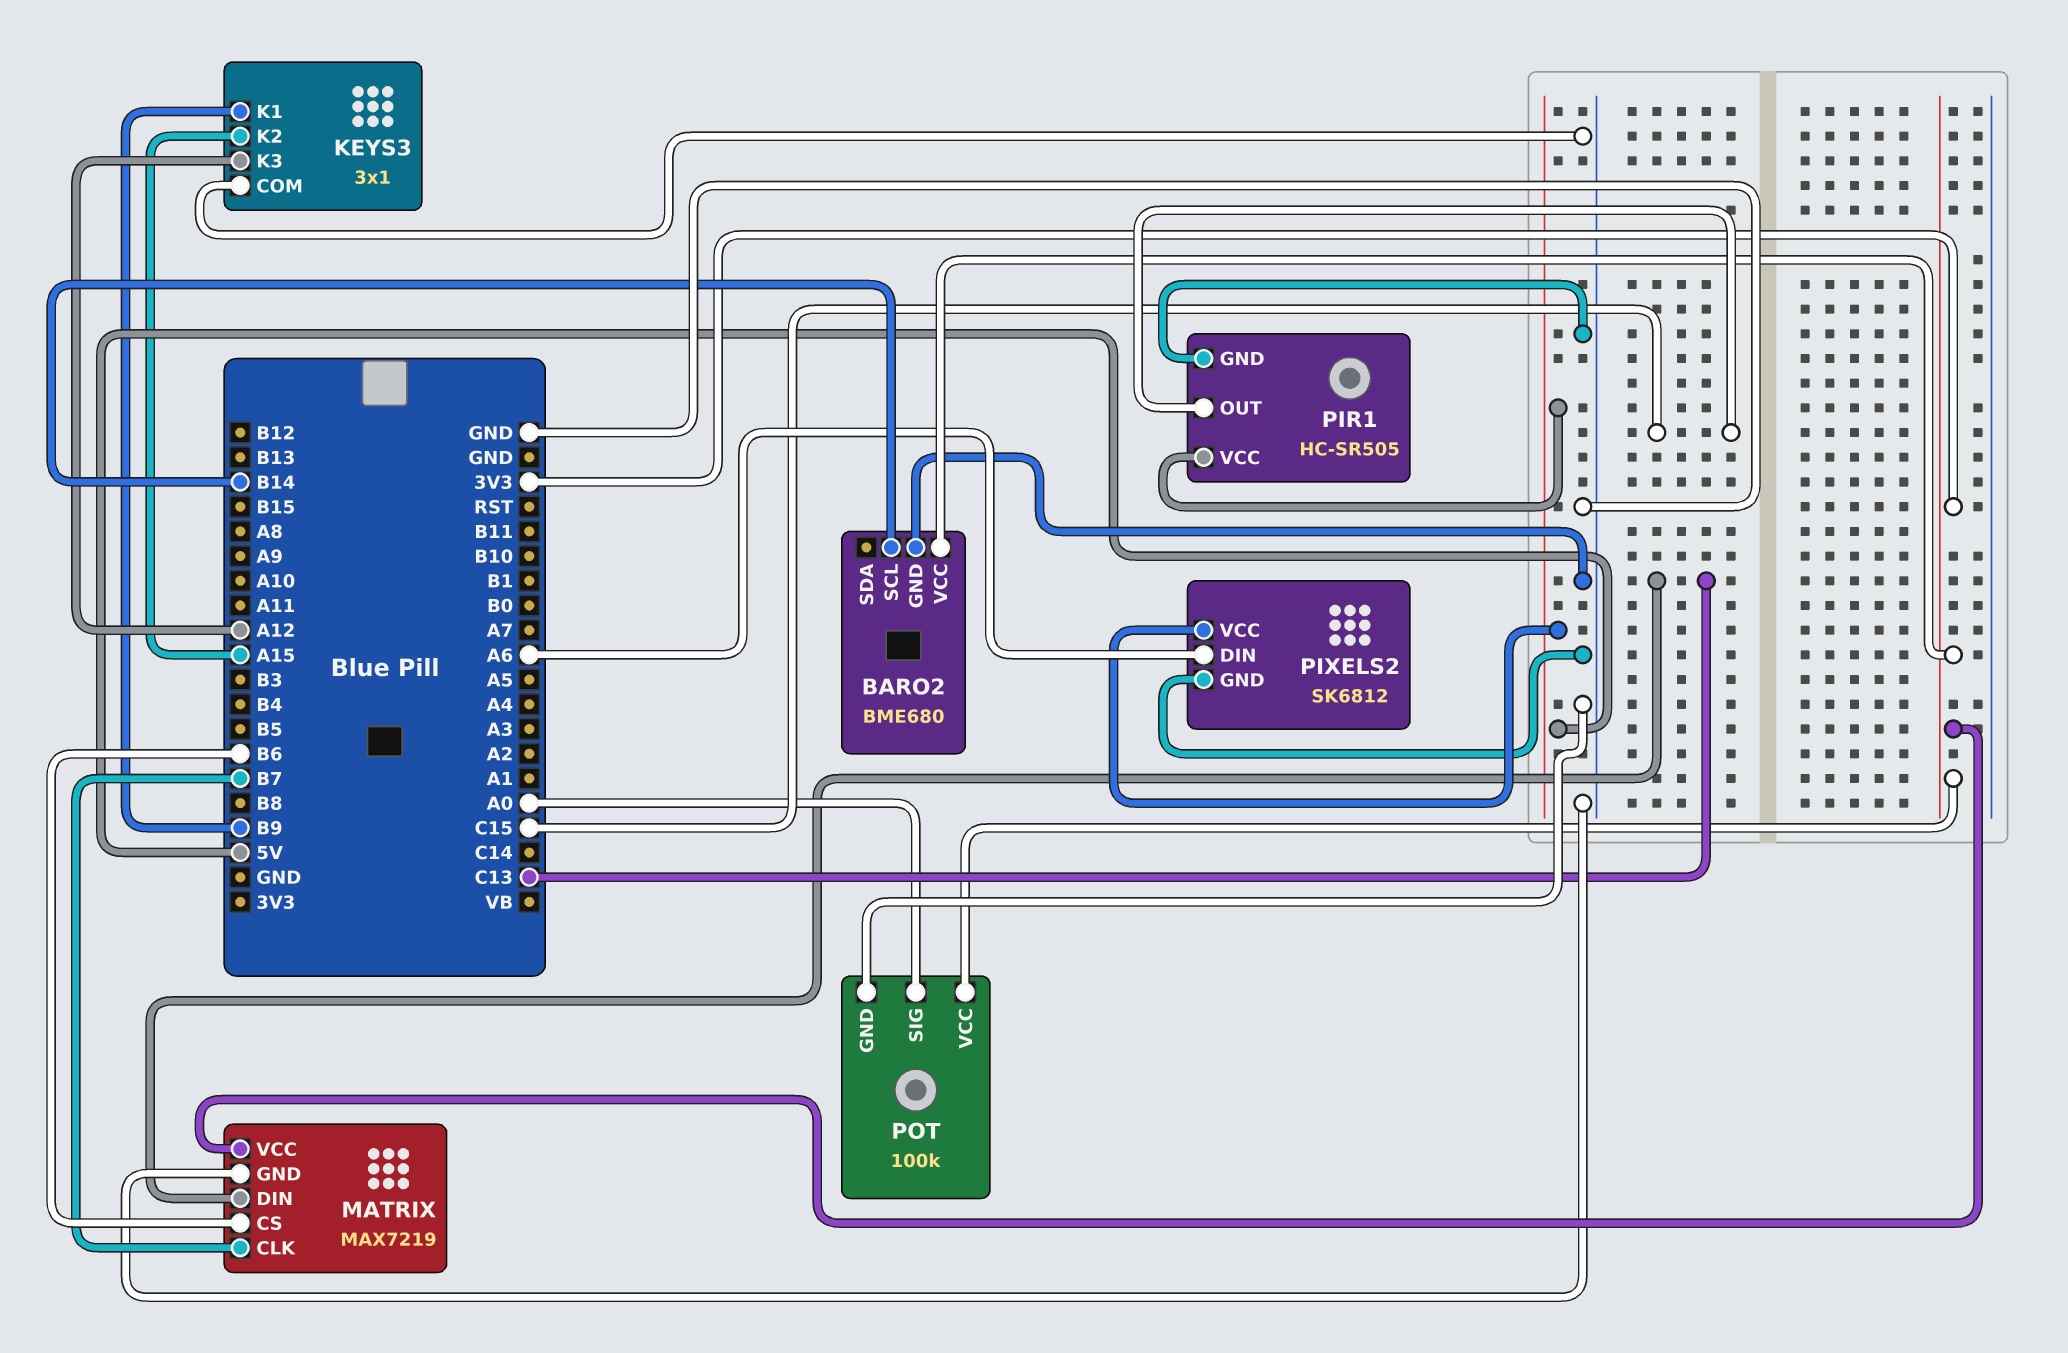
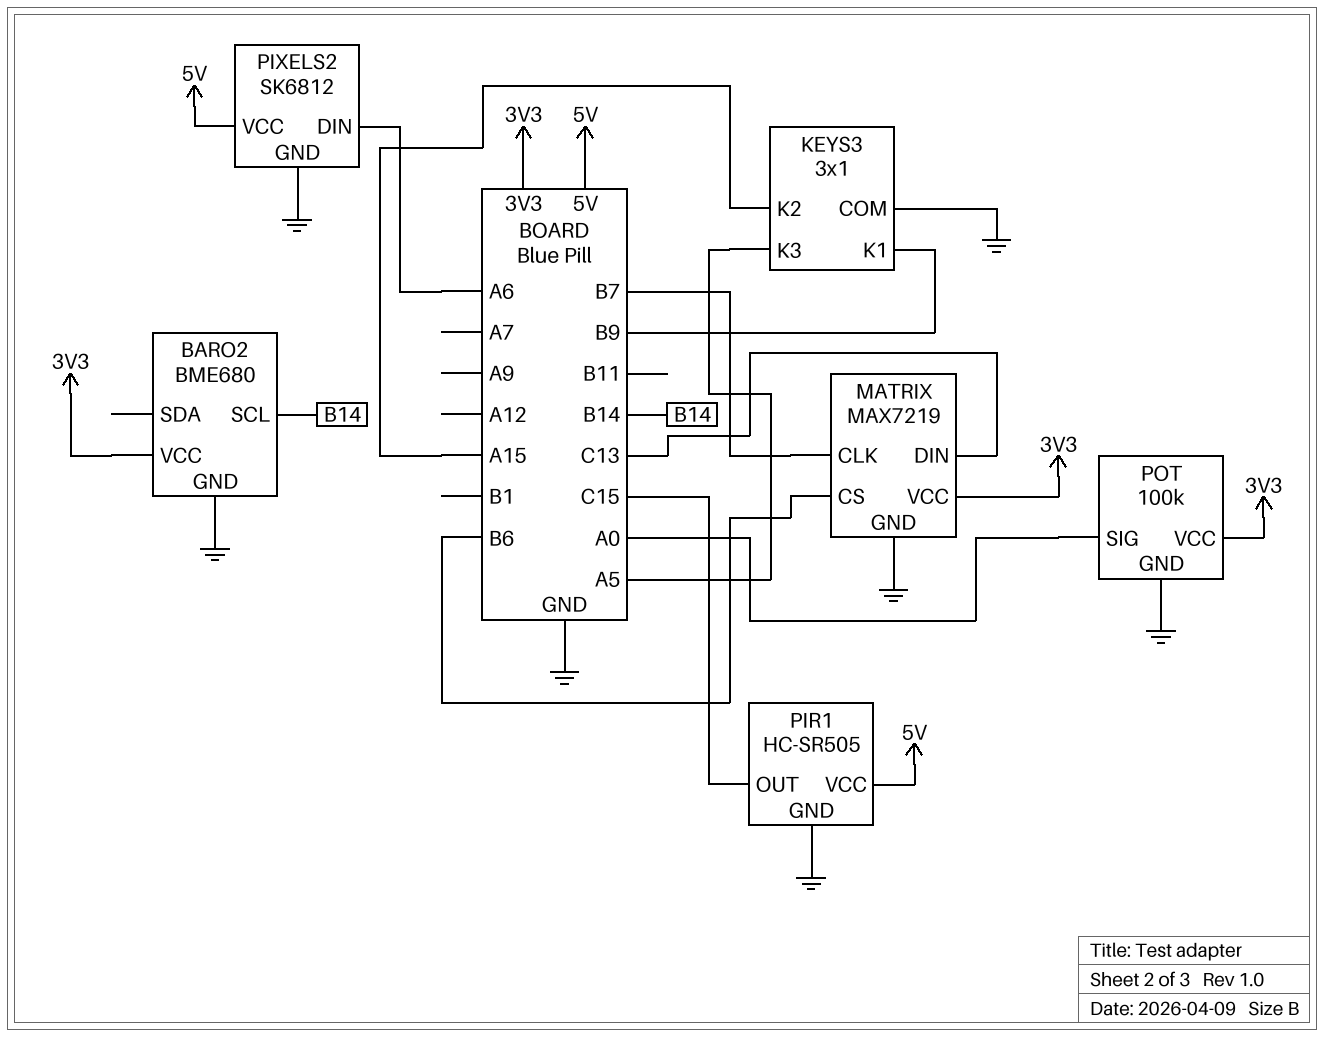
KEYS3 pin K3: A12 -> A5

